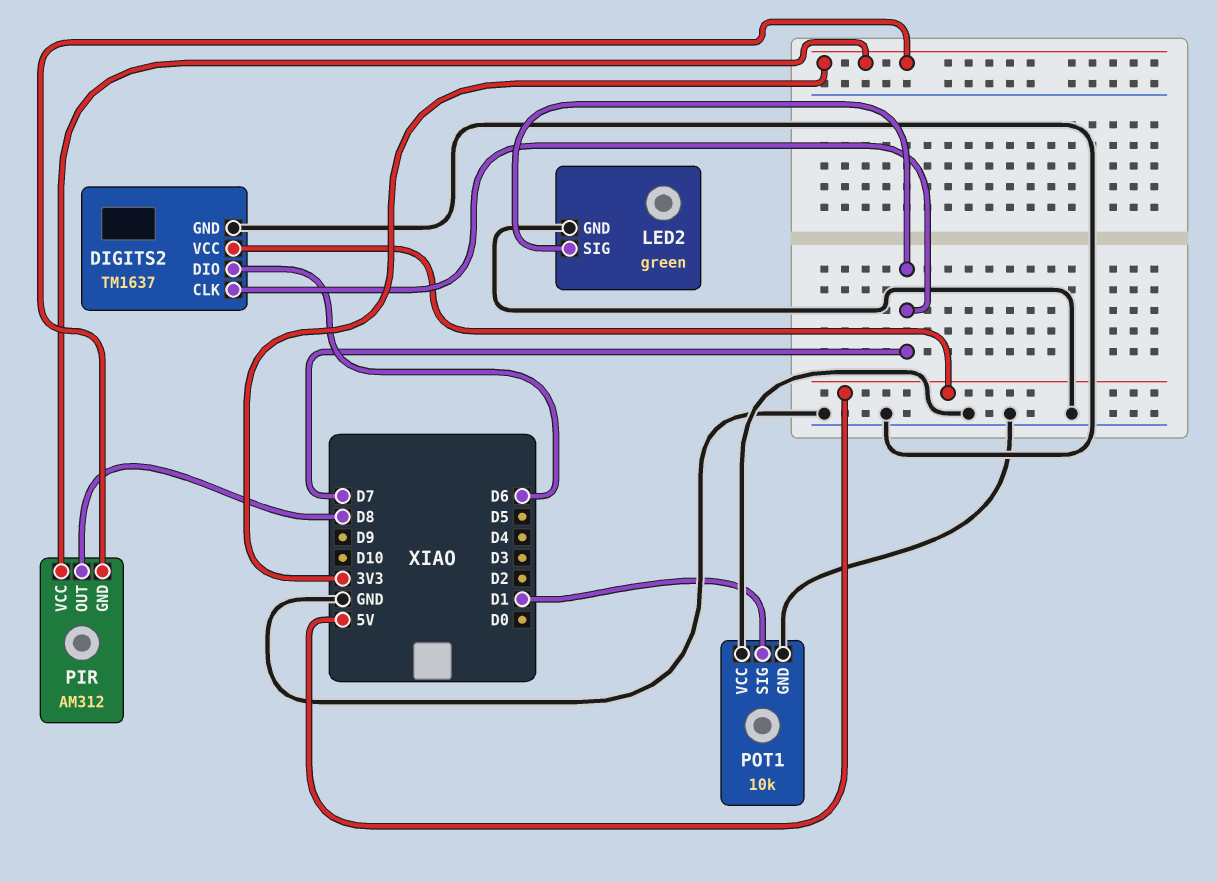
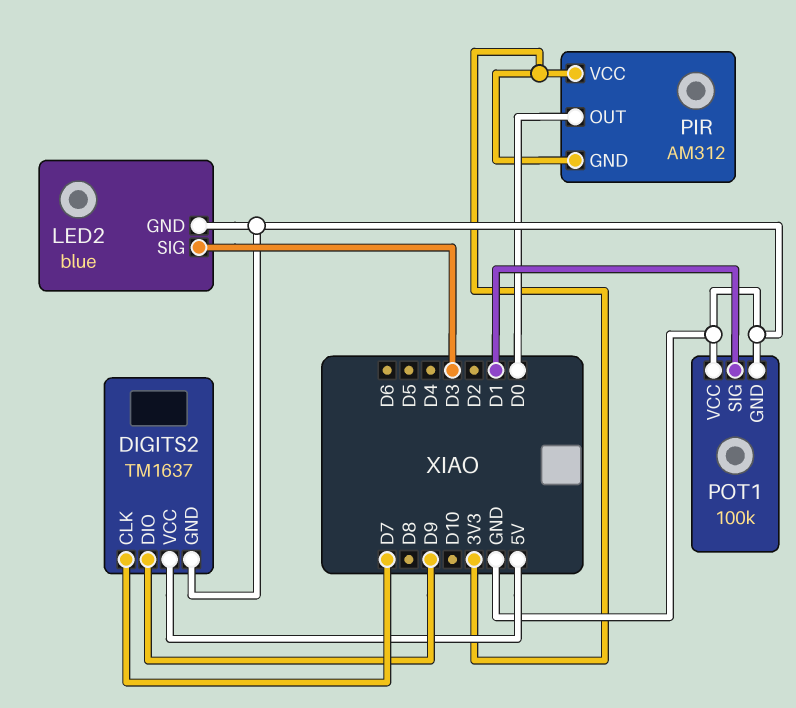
DIGITS2 pin DIO: D6 -> D9
LED2: green -> blue
LED2 pin SIG: D7 -> D3
PIR pin OUT: D8 -> D0
POT1: 10k -> 100k

